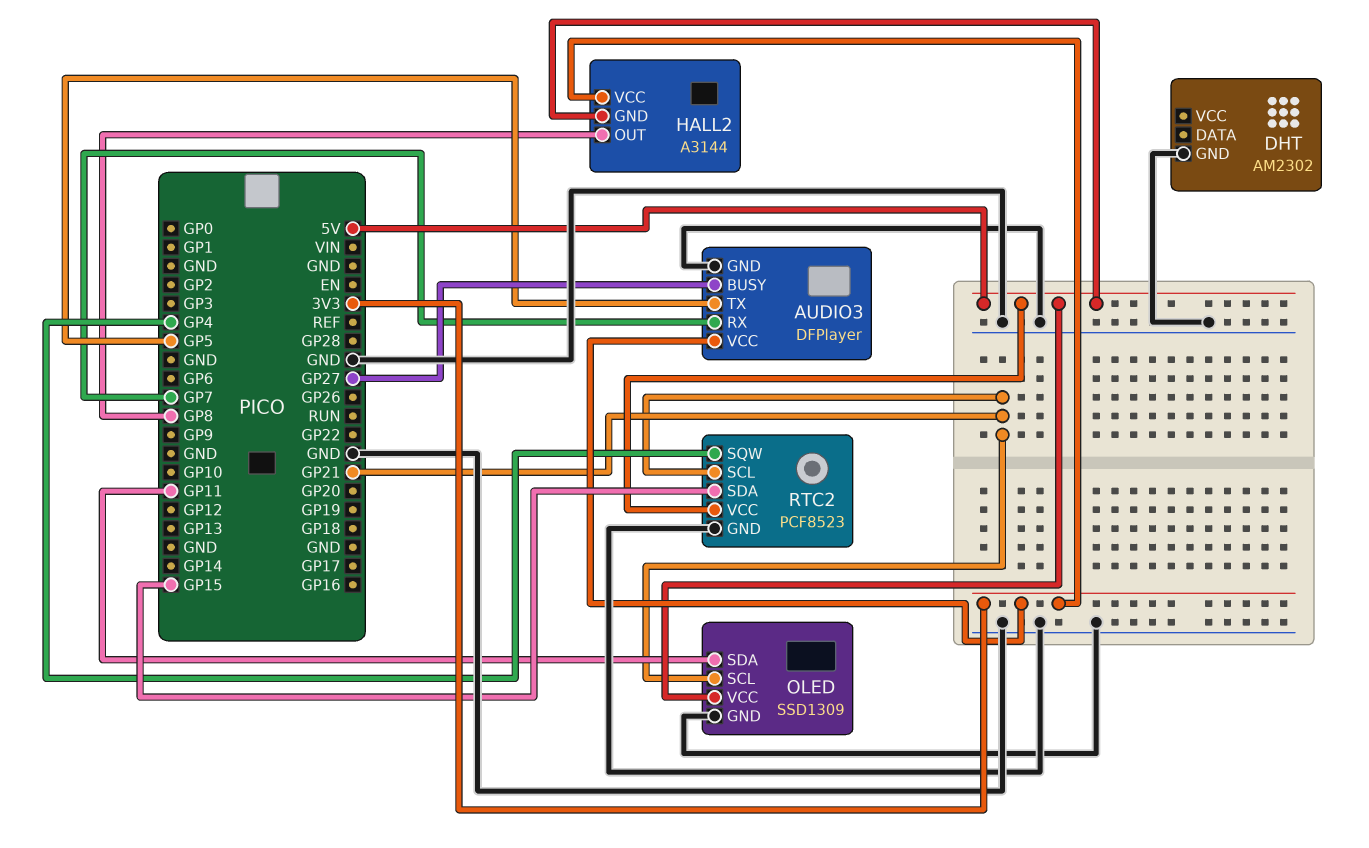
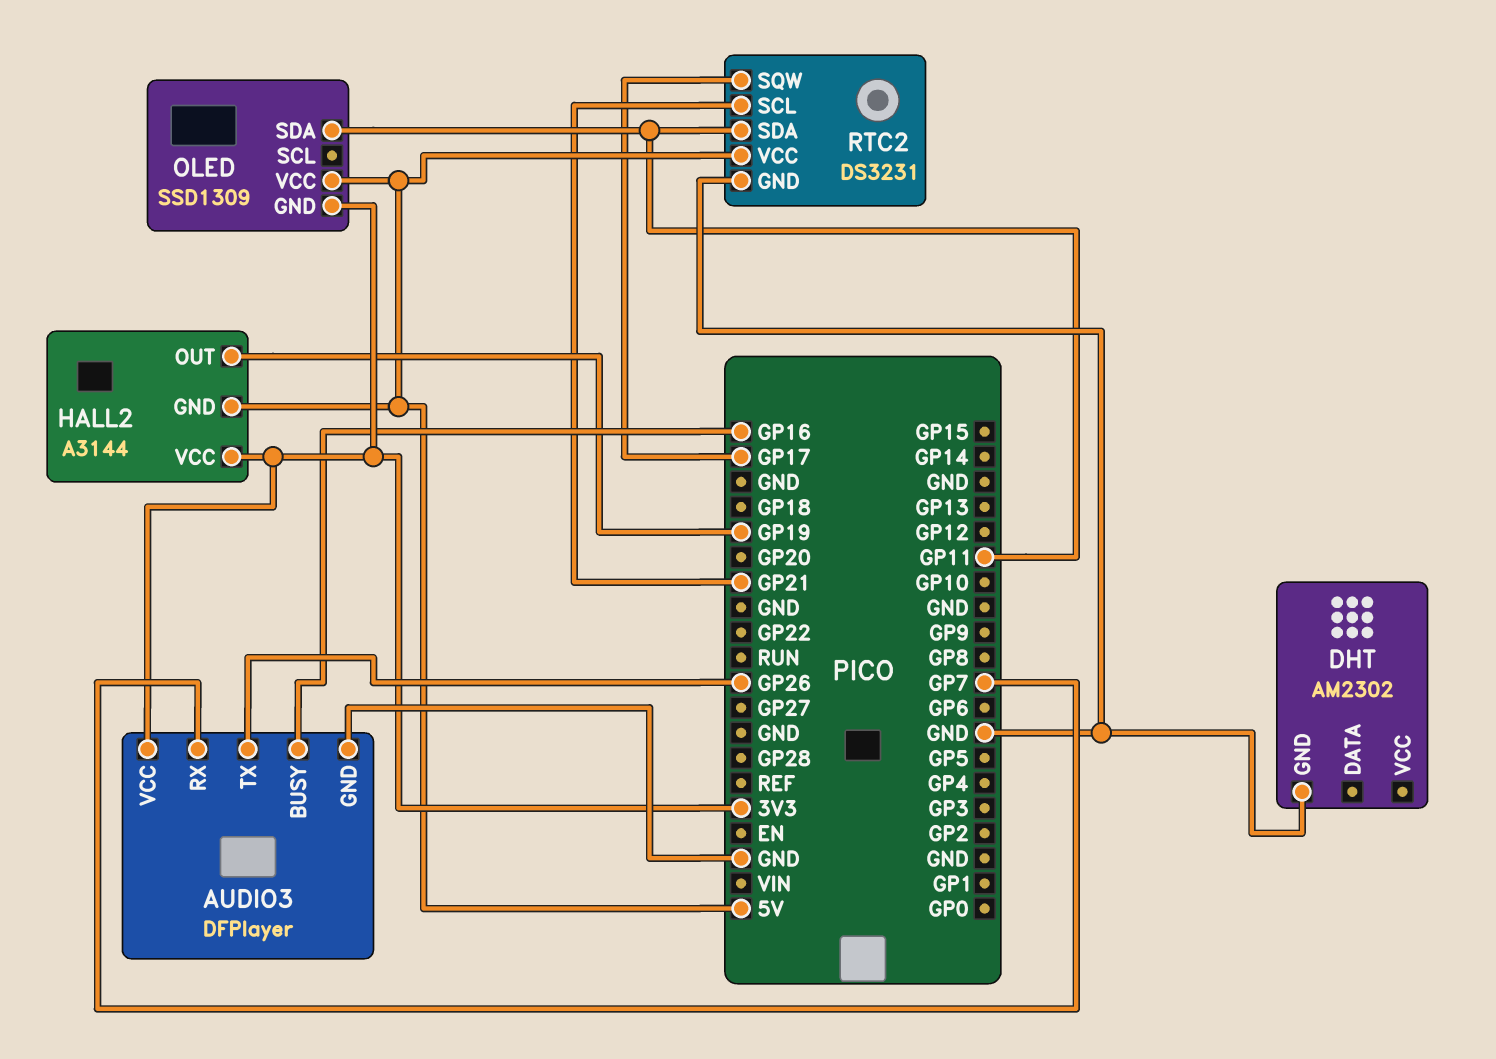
AUDIO3 pin BUSY: GP27 -> GP16
AUDIO3 pin TX: GP5 -> GP26
HALL2 pin OUT: GP8 -> GP19
OLED pin GND: GND -> 3V3
OLED pin SCL: GP21 -> none
RTC2: PCF8523 -> DS3231
RTC2 pin SDA: GP15 -> GP11
RTC2 pin SQW: GP4 -> GP17

